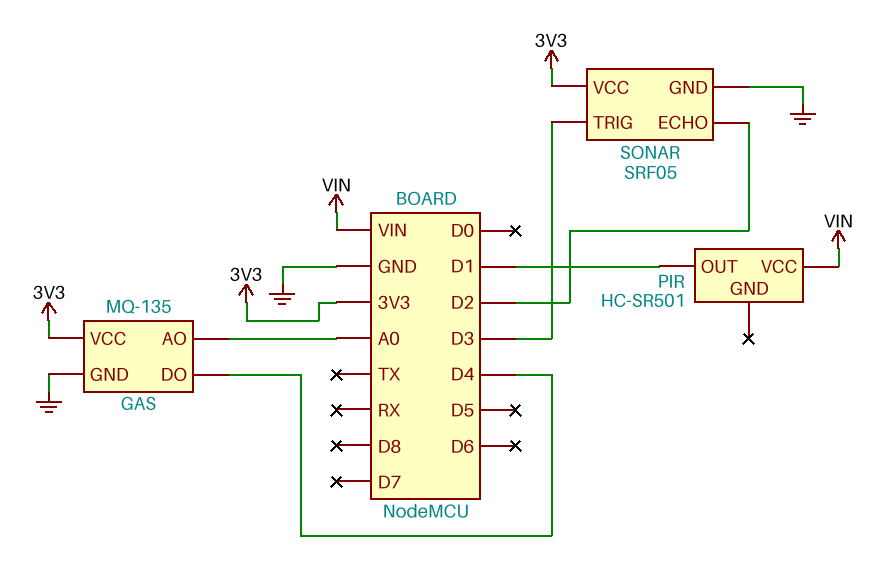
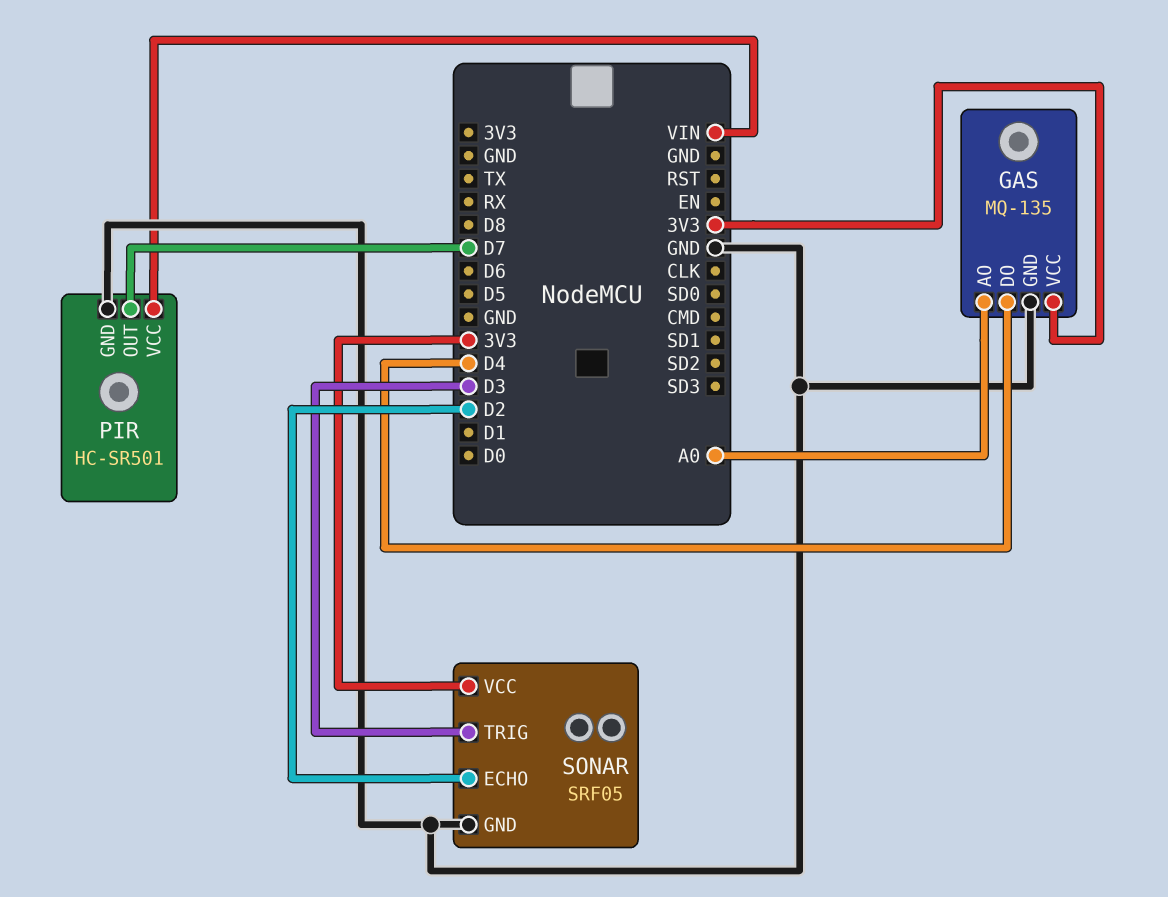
PIR pin GND: none -> GND
PIR pin OUT: D1 -> D7

